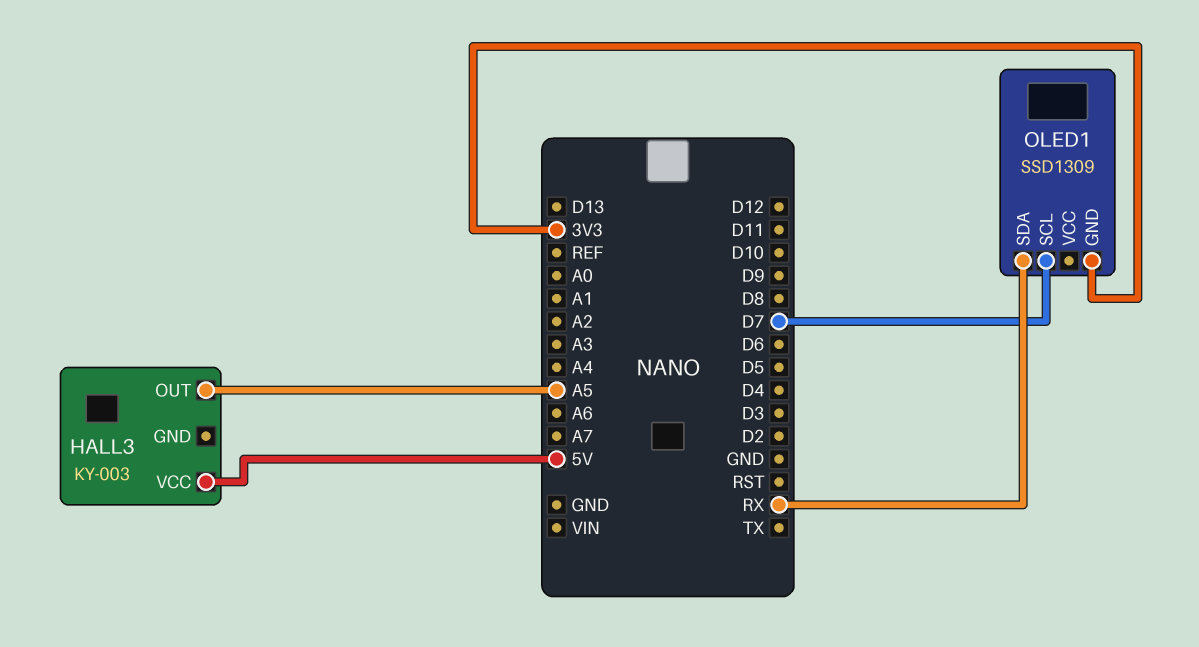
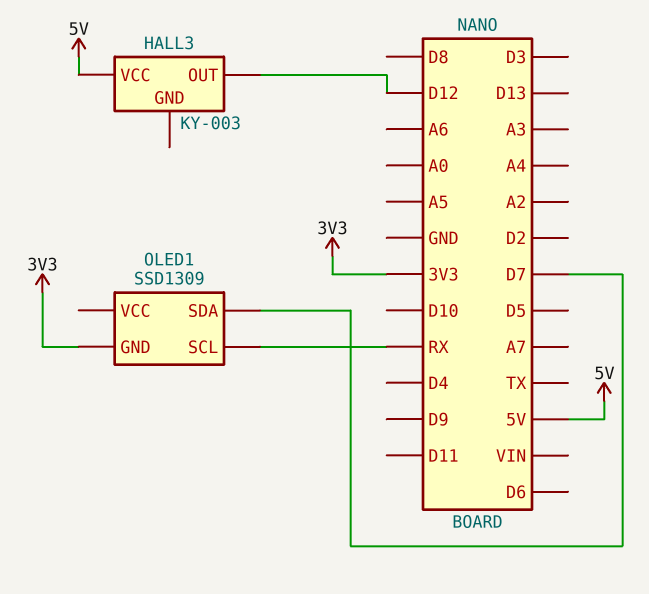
HALL3 pin OUT: A5 -> D12
OLED1 pin SCL: D7 -> RX
OLED1 pin SDA: RX -> D7

